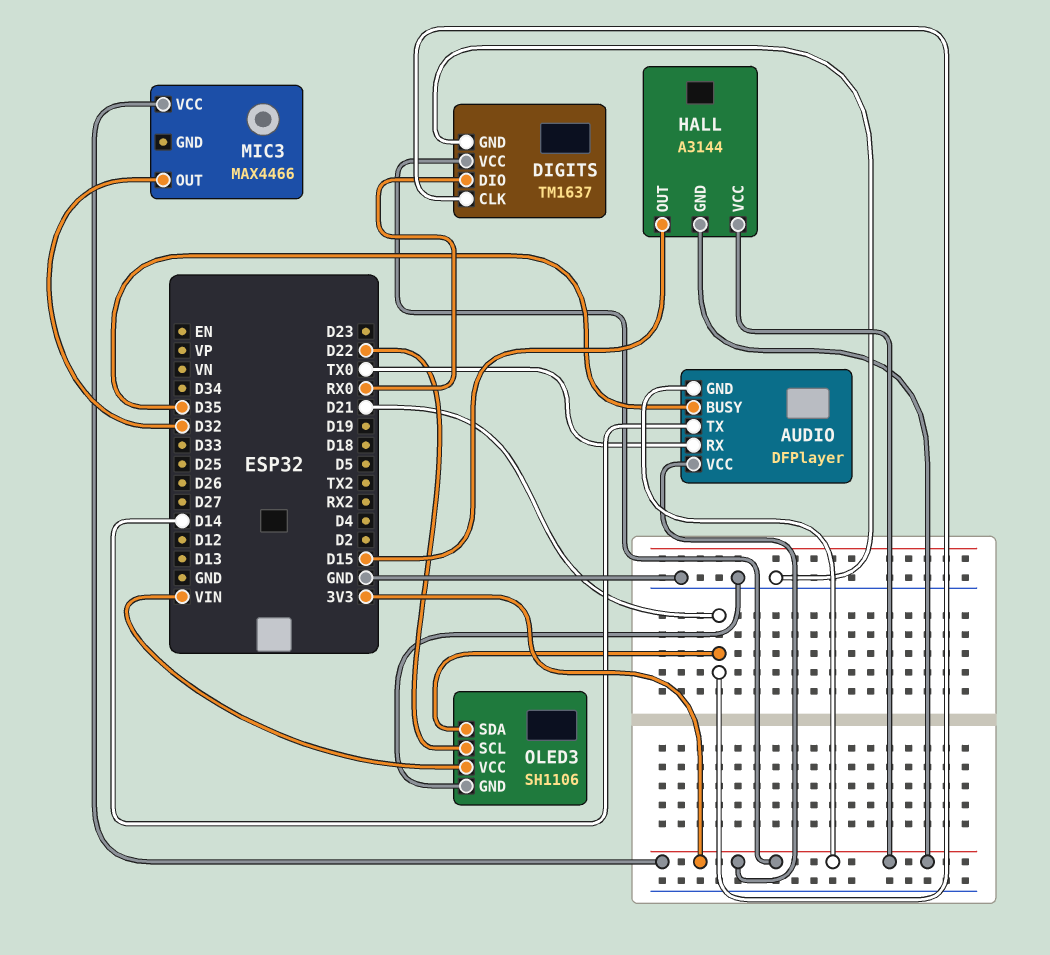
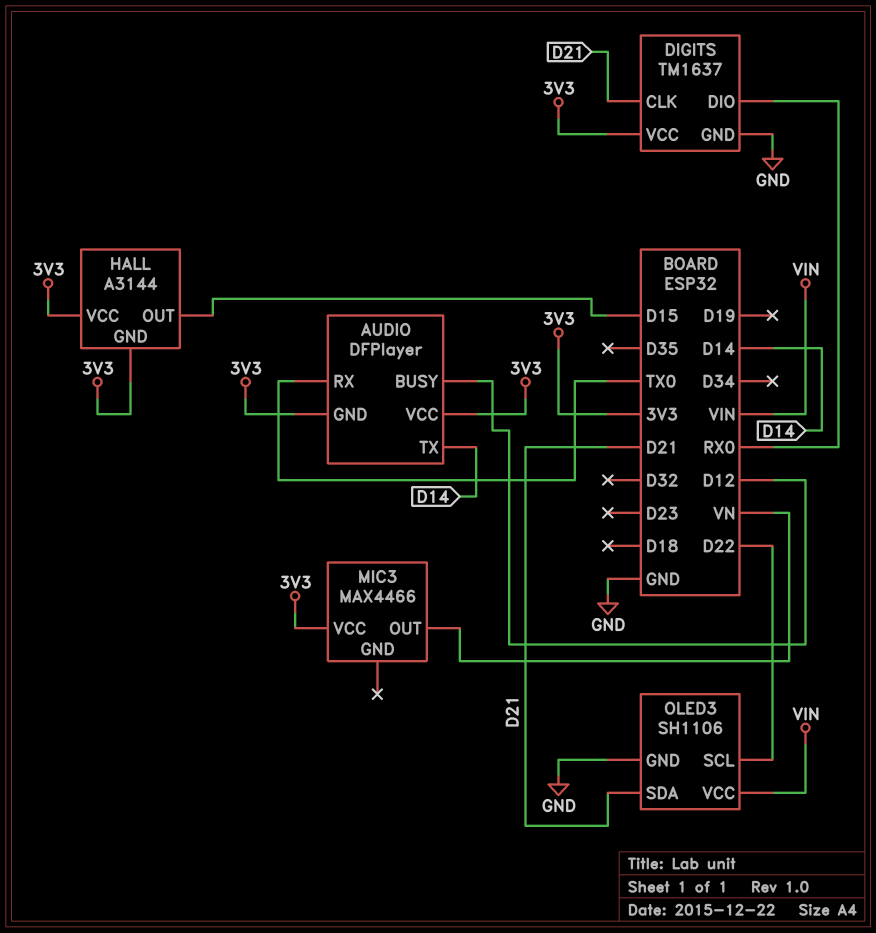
AUDIO pin BUSY: D35 -> D12
MIC3 pin OUT: D32 -> VN

